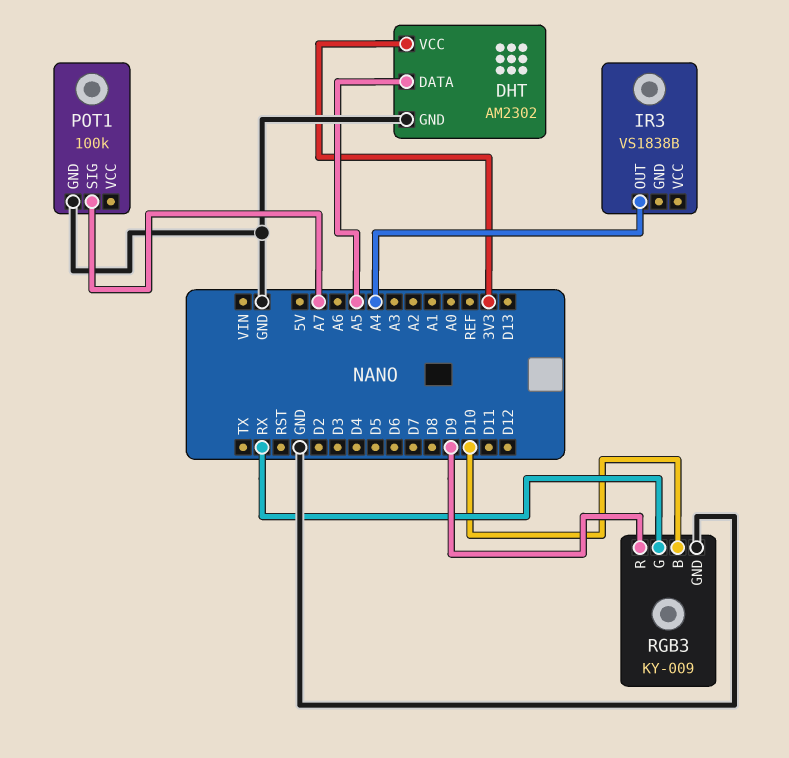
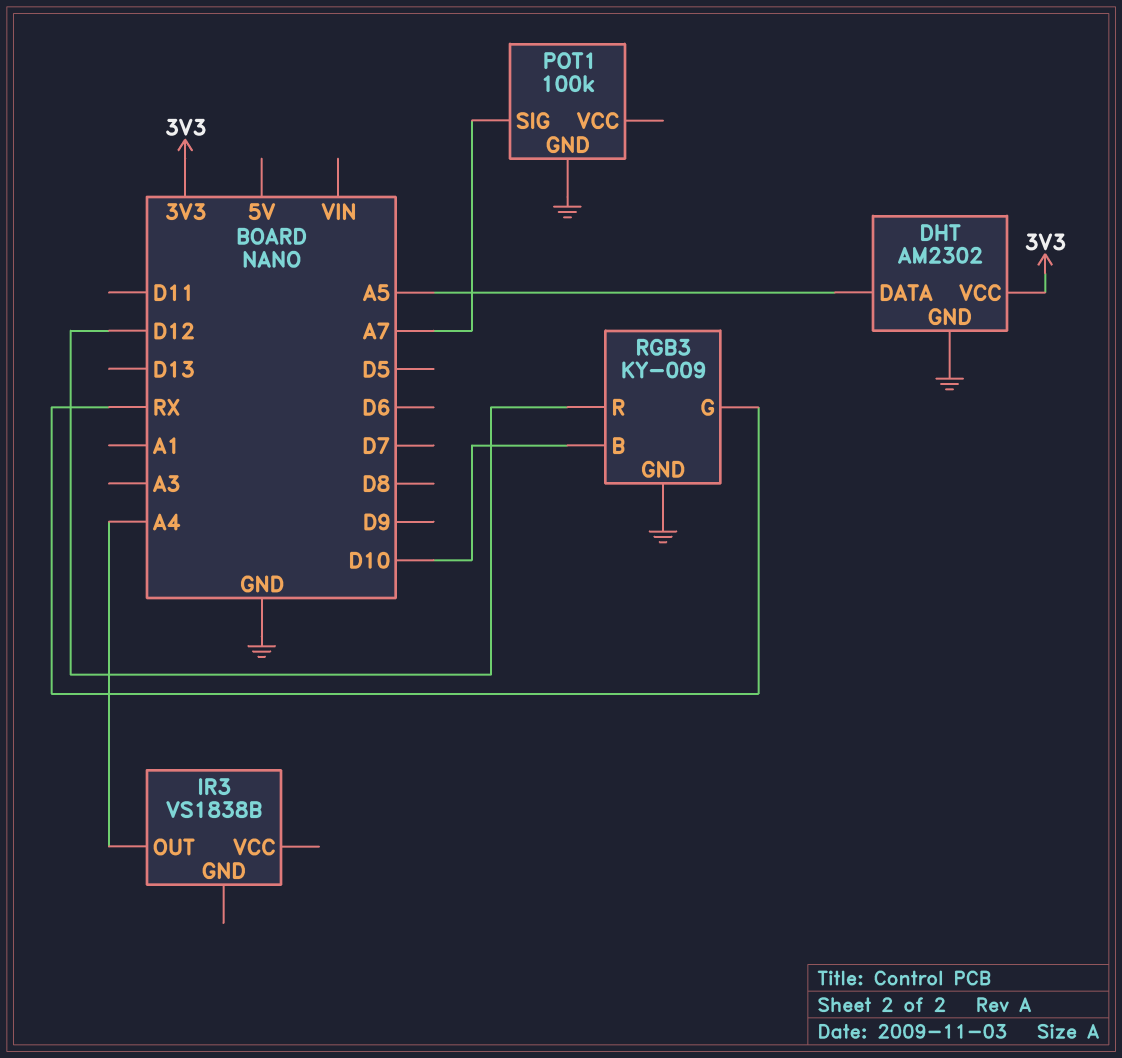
RGB3 pin R: D9 -> D12

